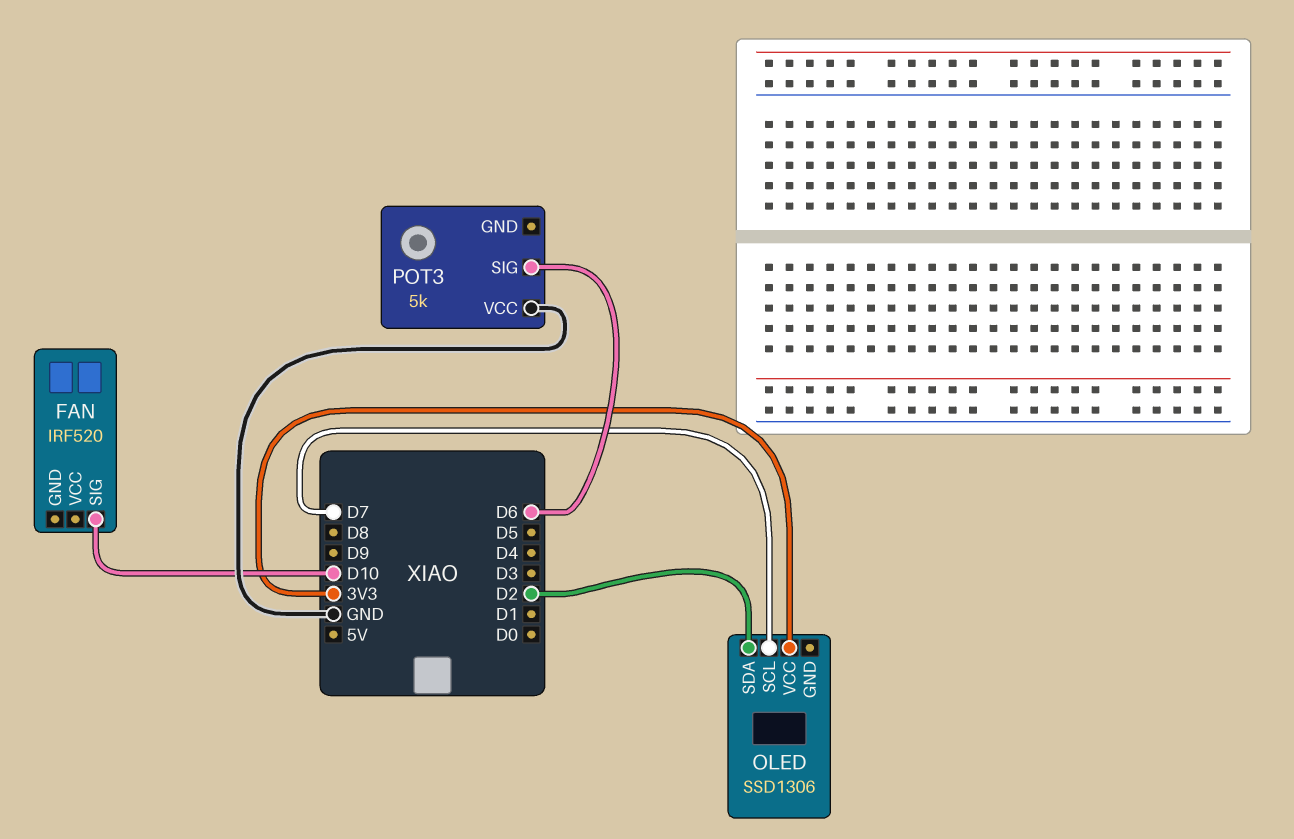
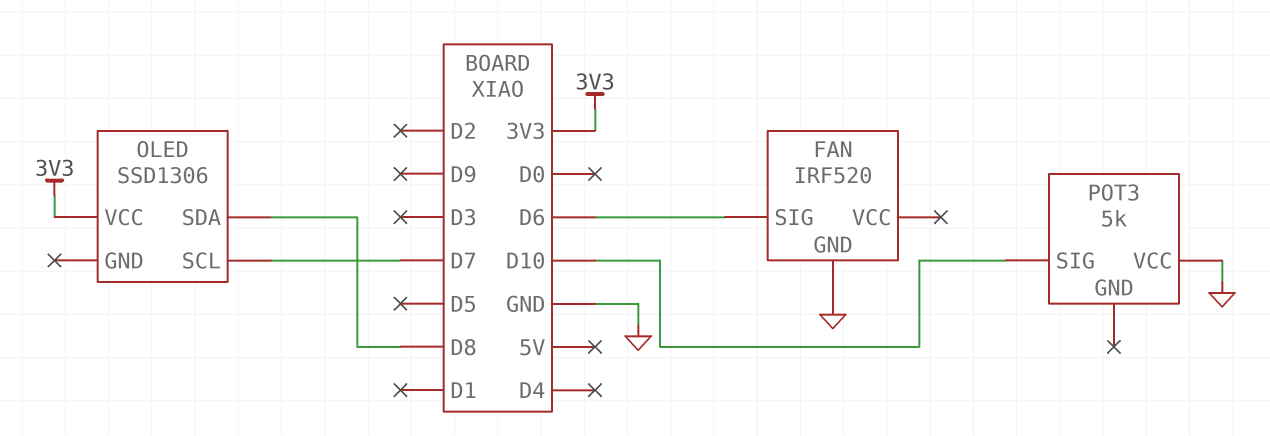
FAN pin GND: none -> GND
FAN pin SIG: D10 -> D6
OLED pin SDA: D2 -> D8
POT3 pin SIG: D6 -> D10

